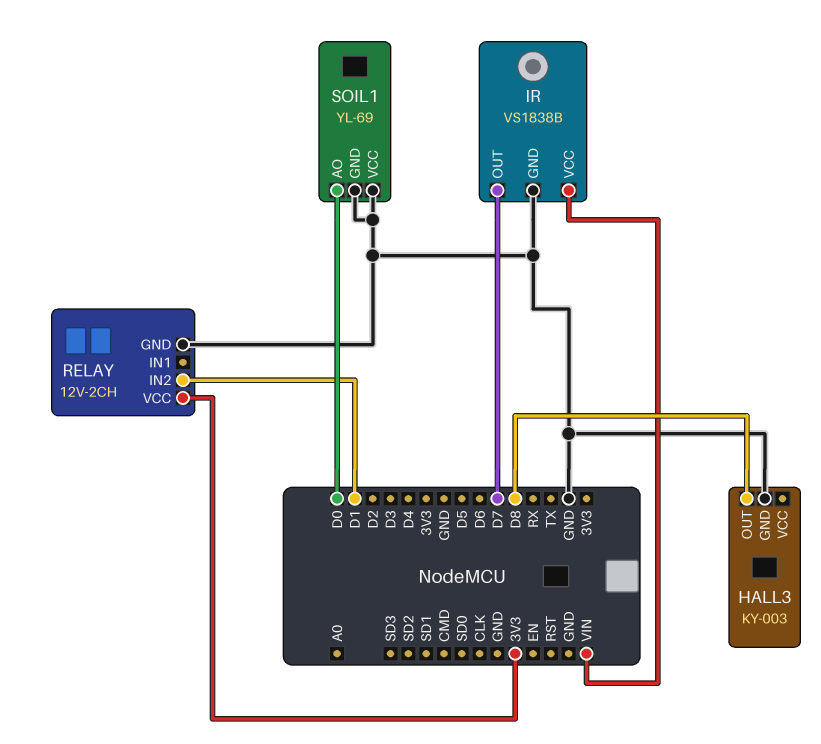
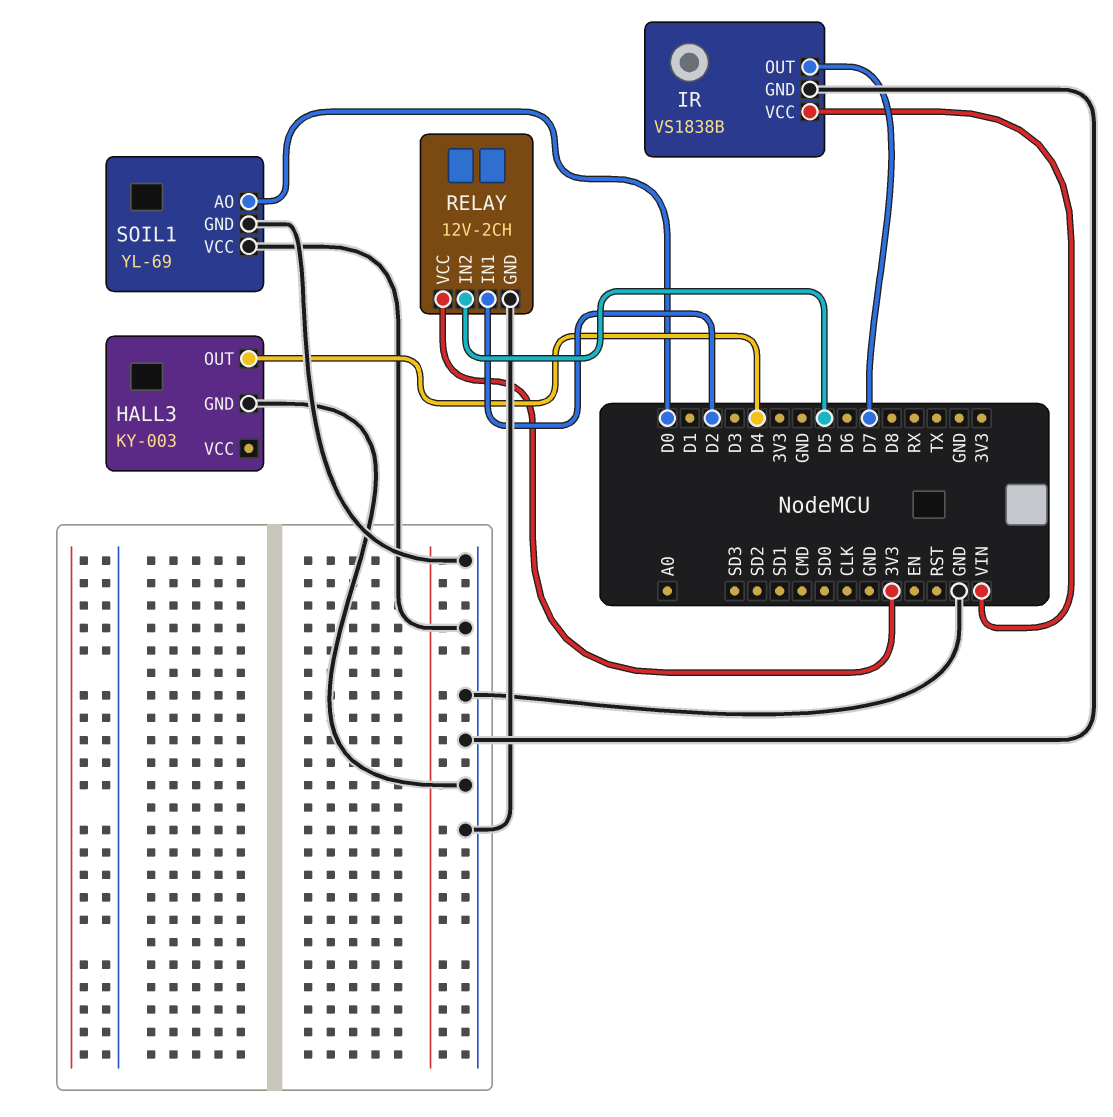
HALL3 pin OUT: D8 -> D4
RELAY pin IN1: none -> D2
RELAY pin IN2: D1 -> D5

